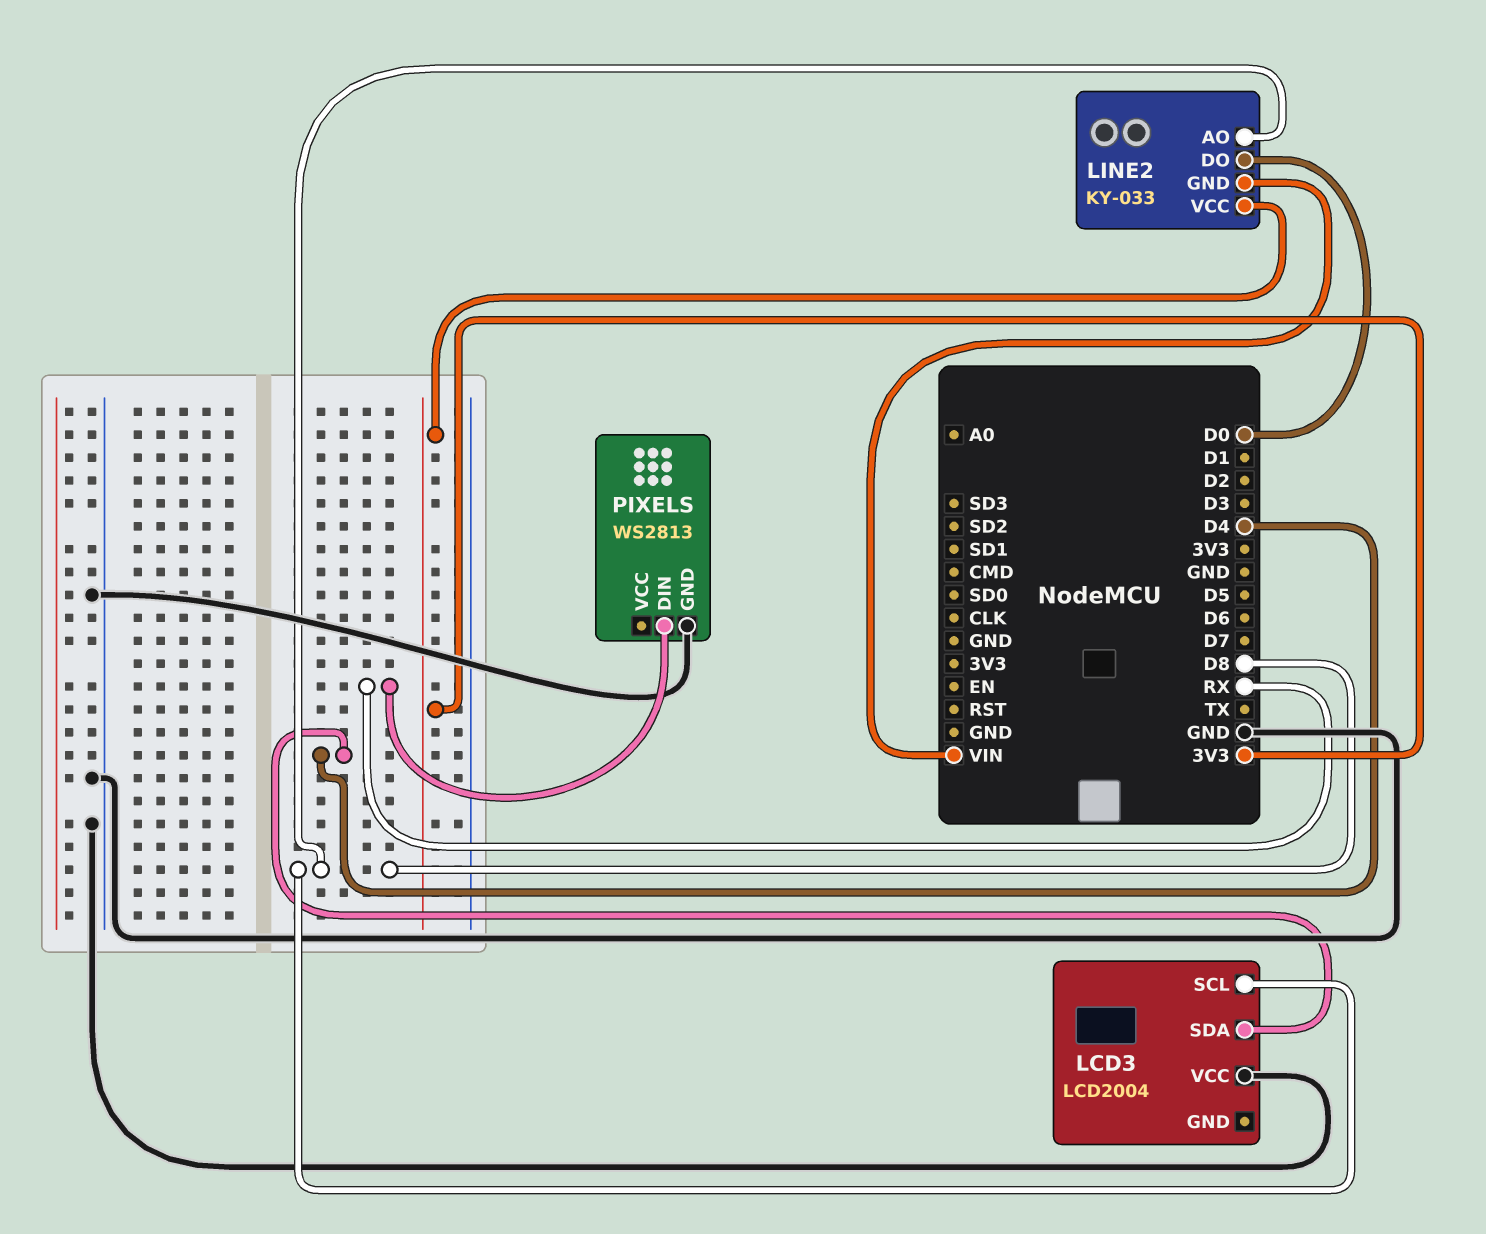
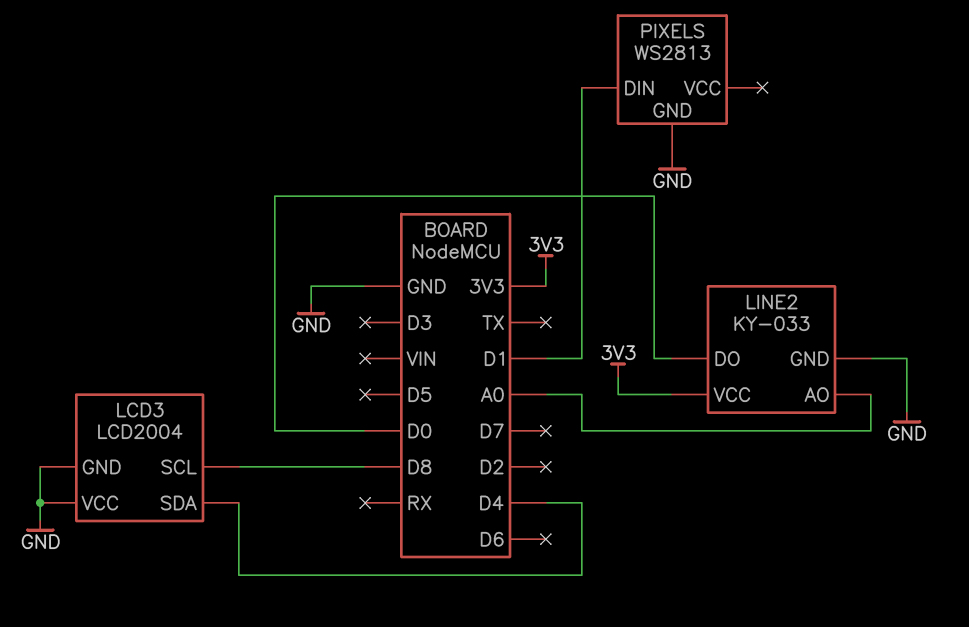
LCD3 pin GND: none -> GND
LINE2 pin AO: D8 -> A0
LINE2 pin GND: VIN -> GND
PIXELS pin DIN: RX -> D1

